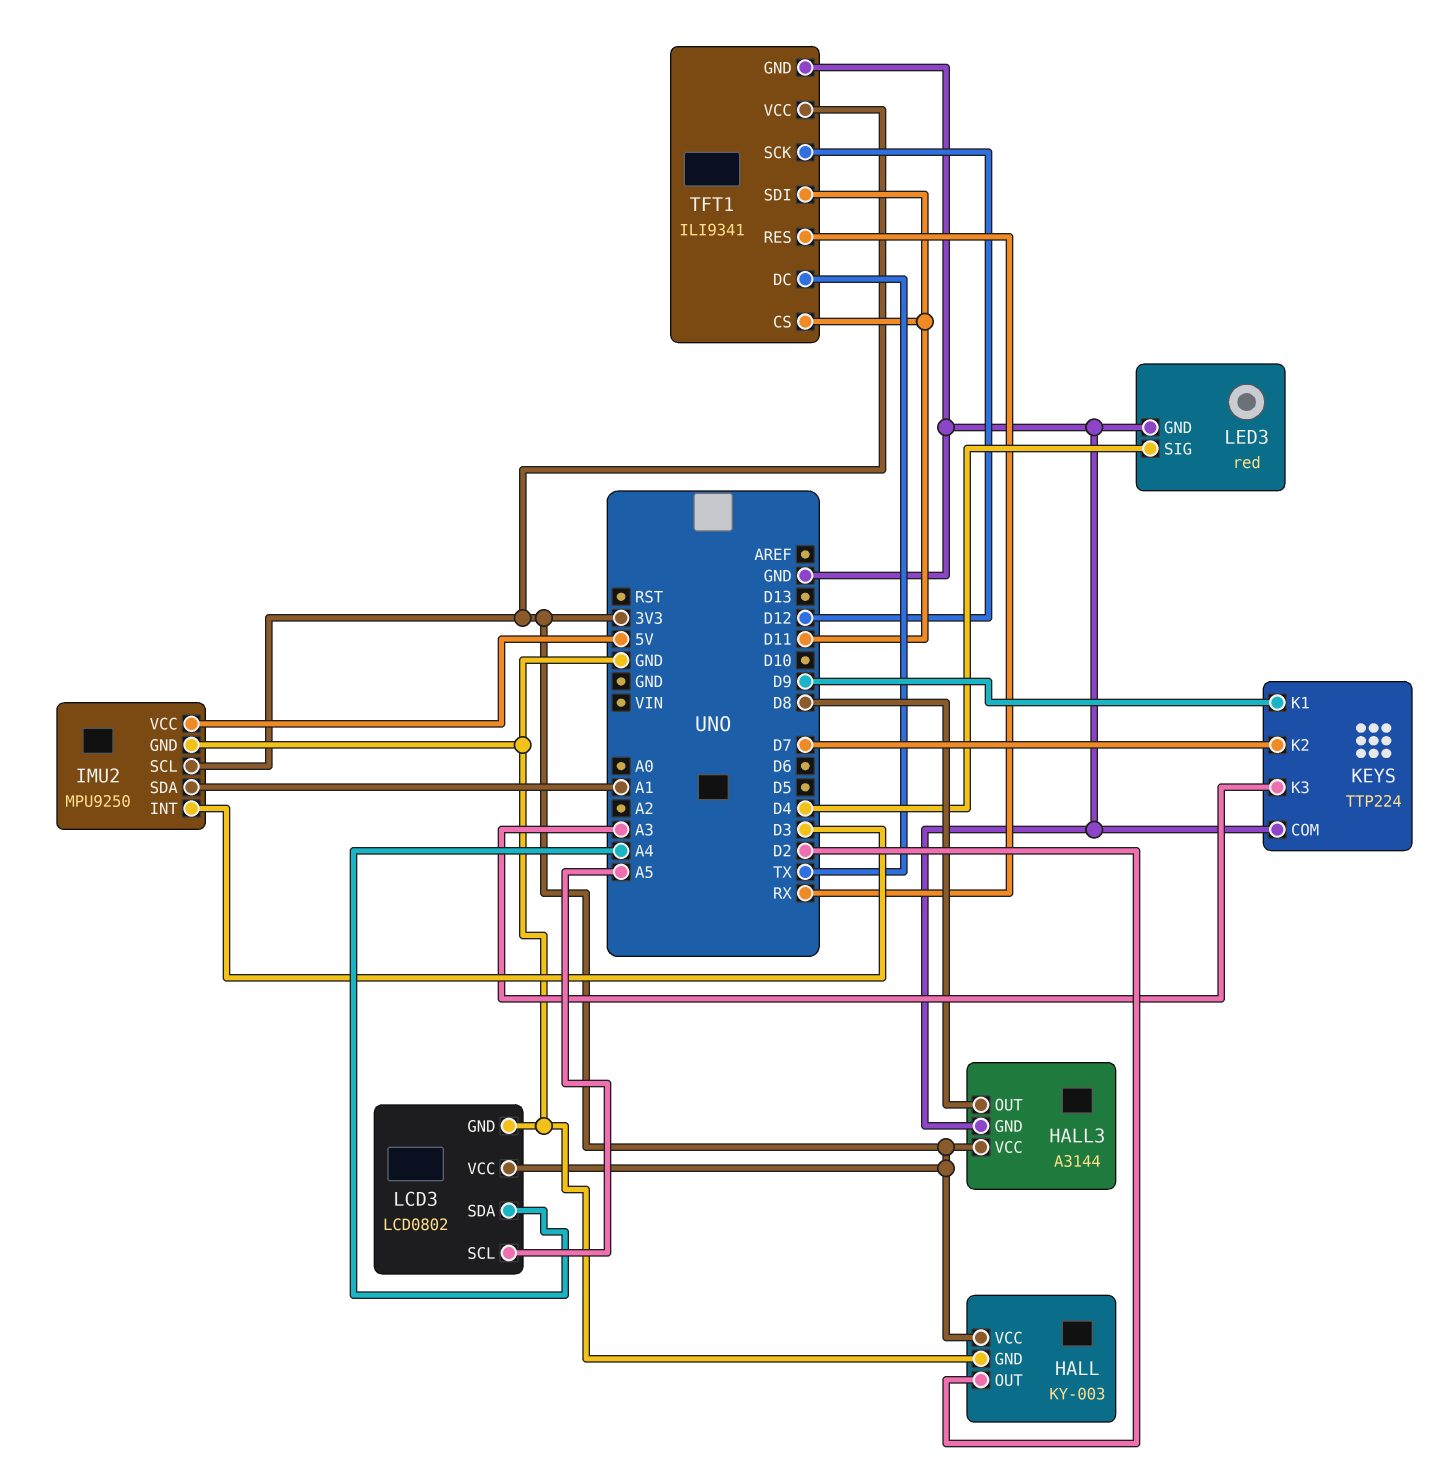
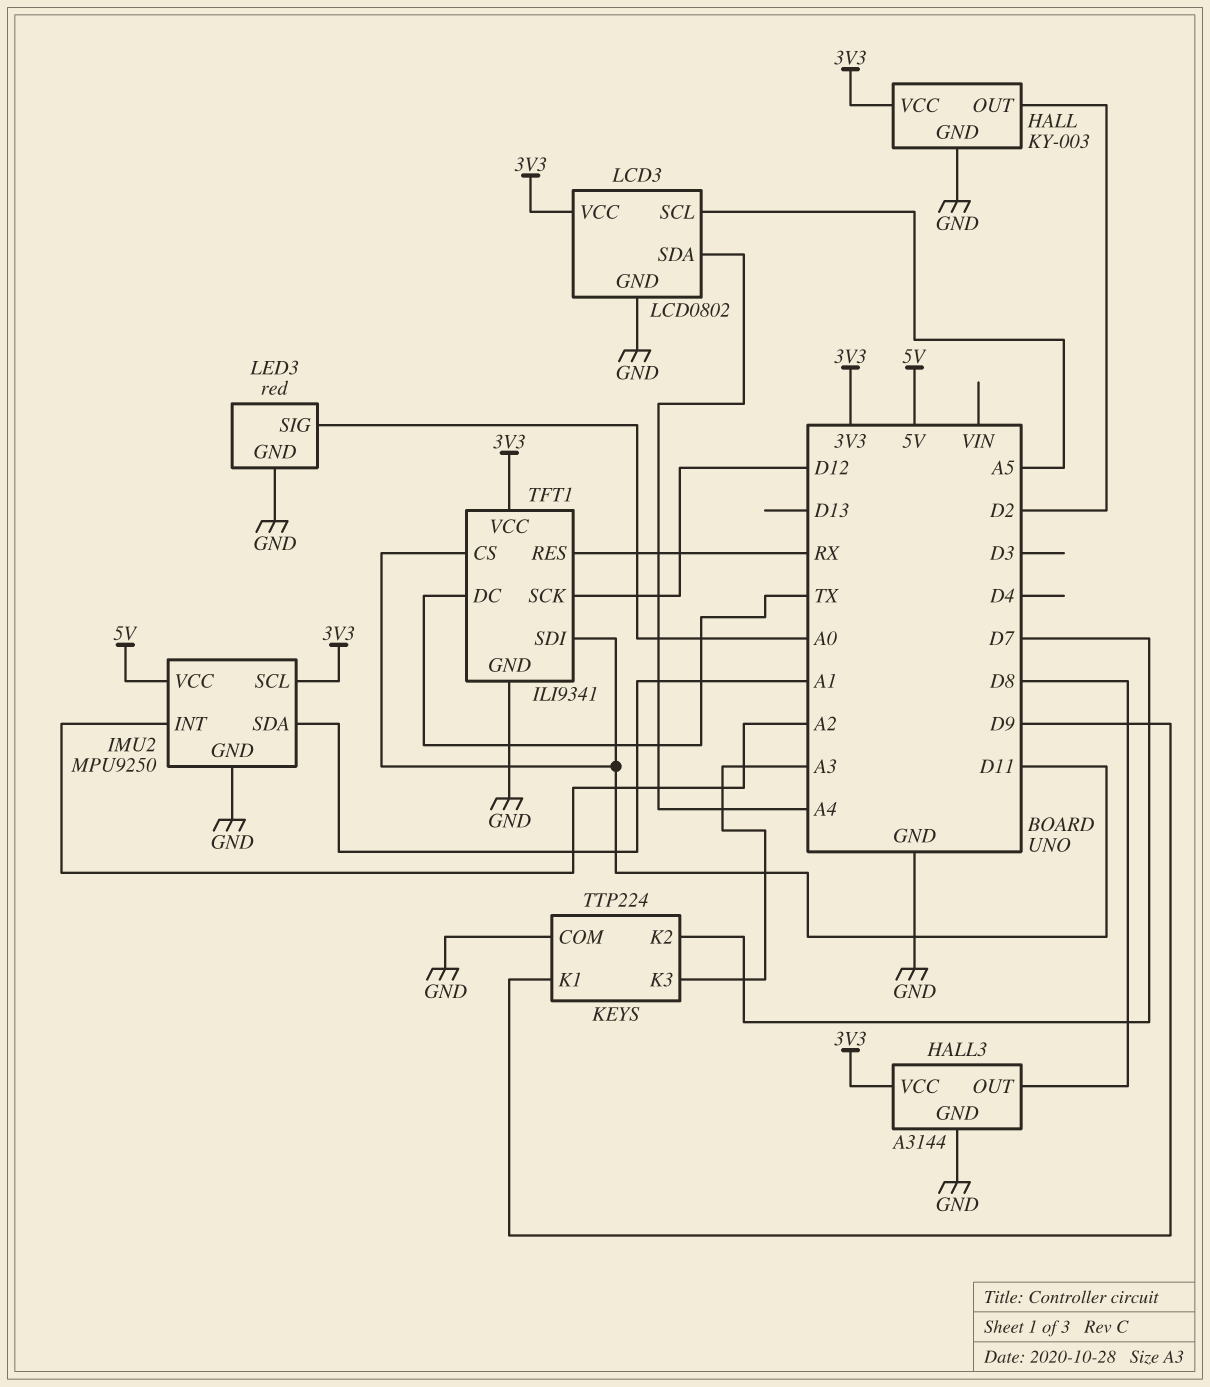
IMU2 pin INT: D3 -> A2
LED3 pin SIG: D4 -> A0

